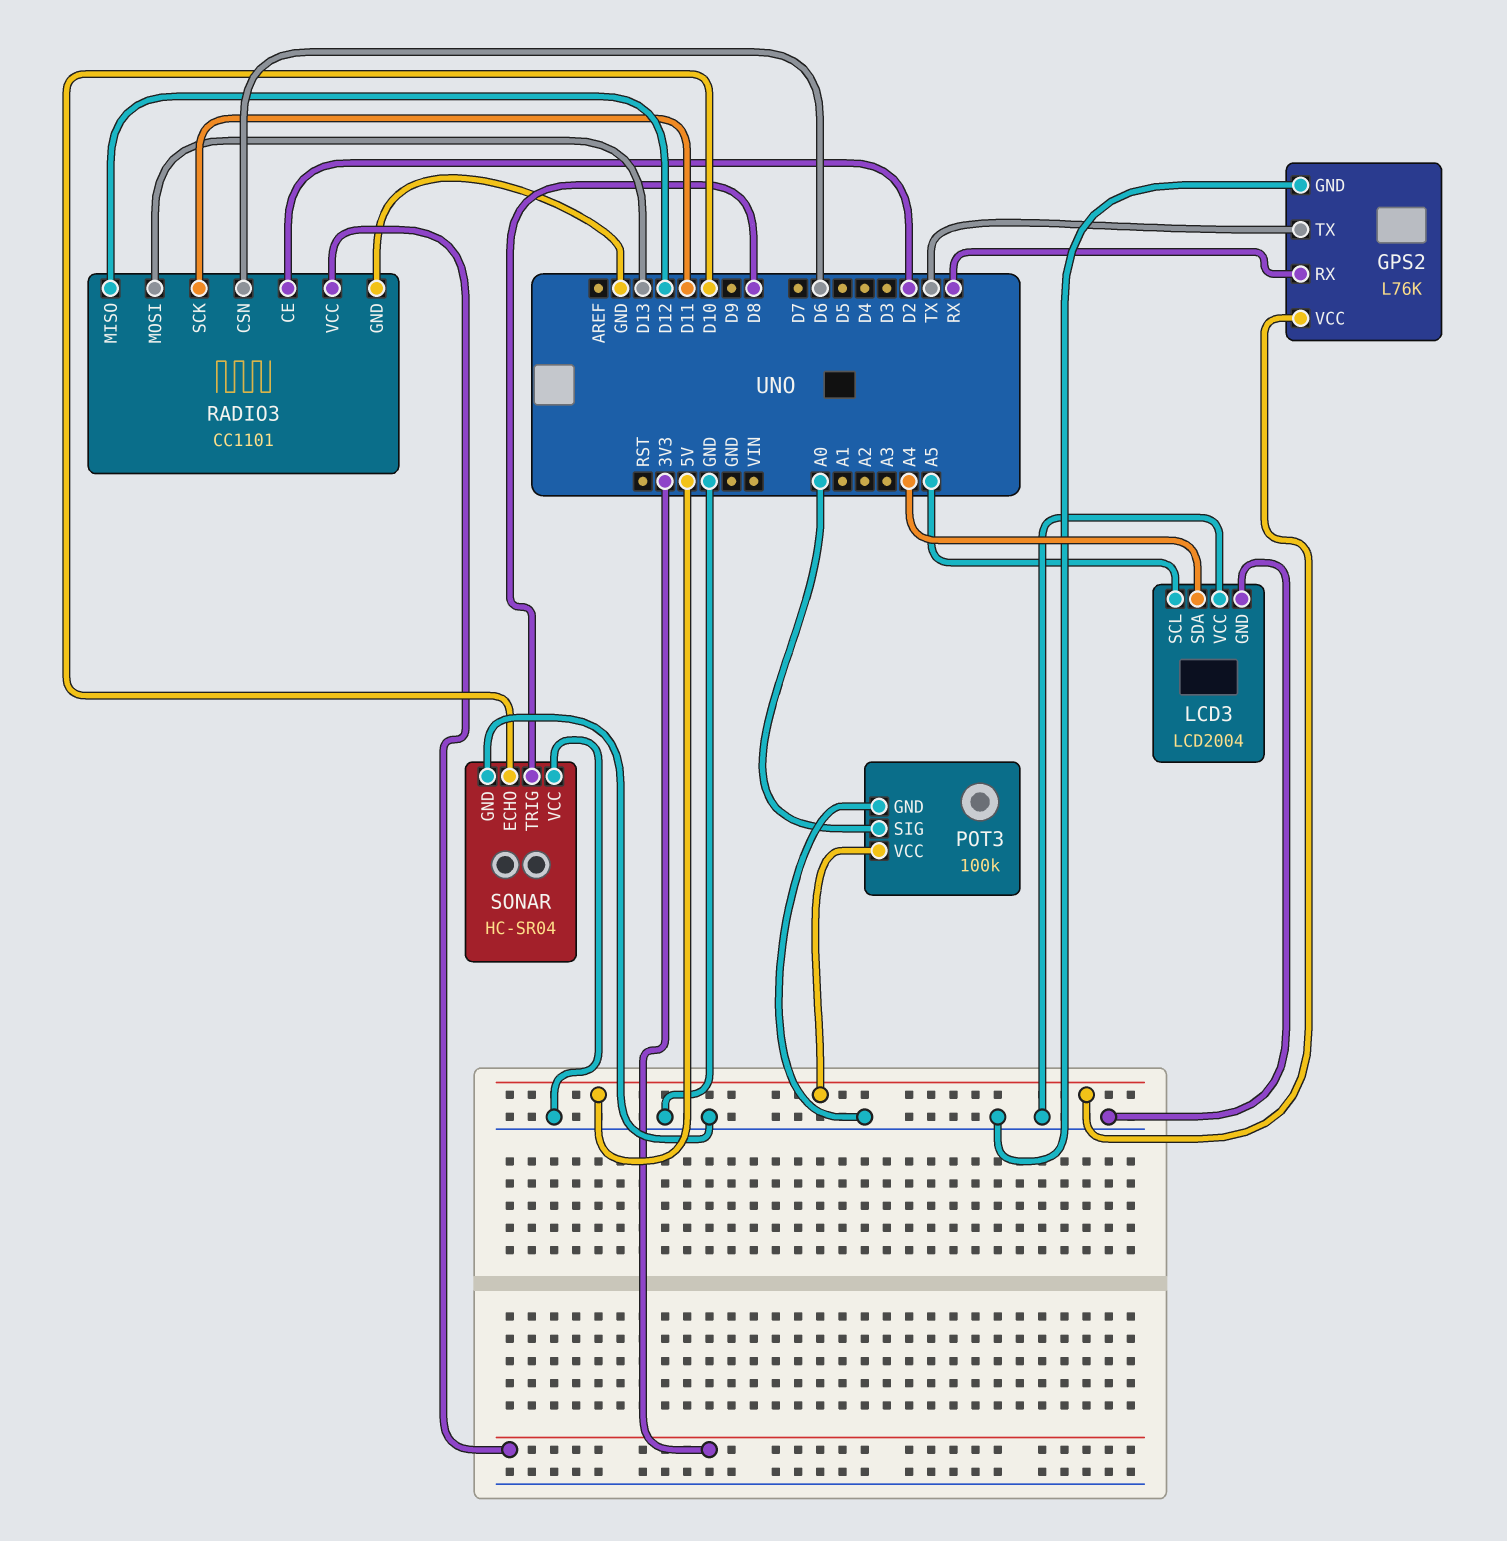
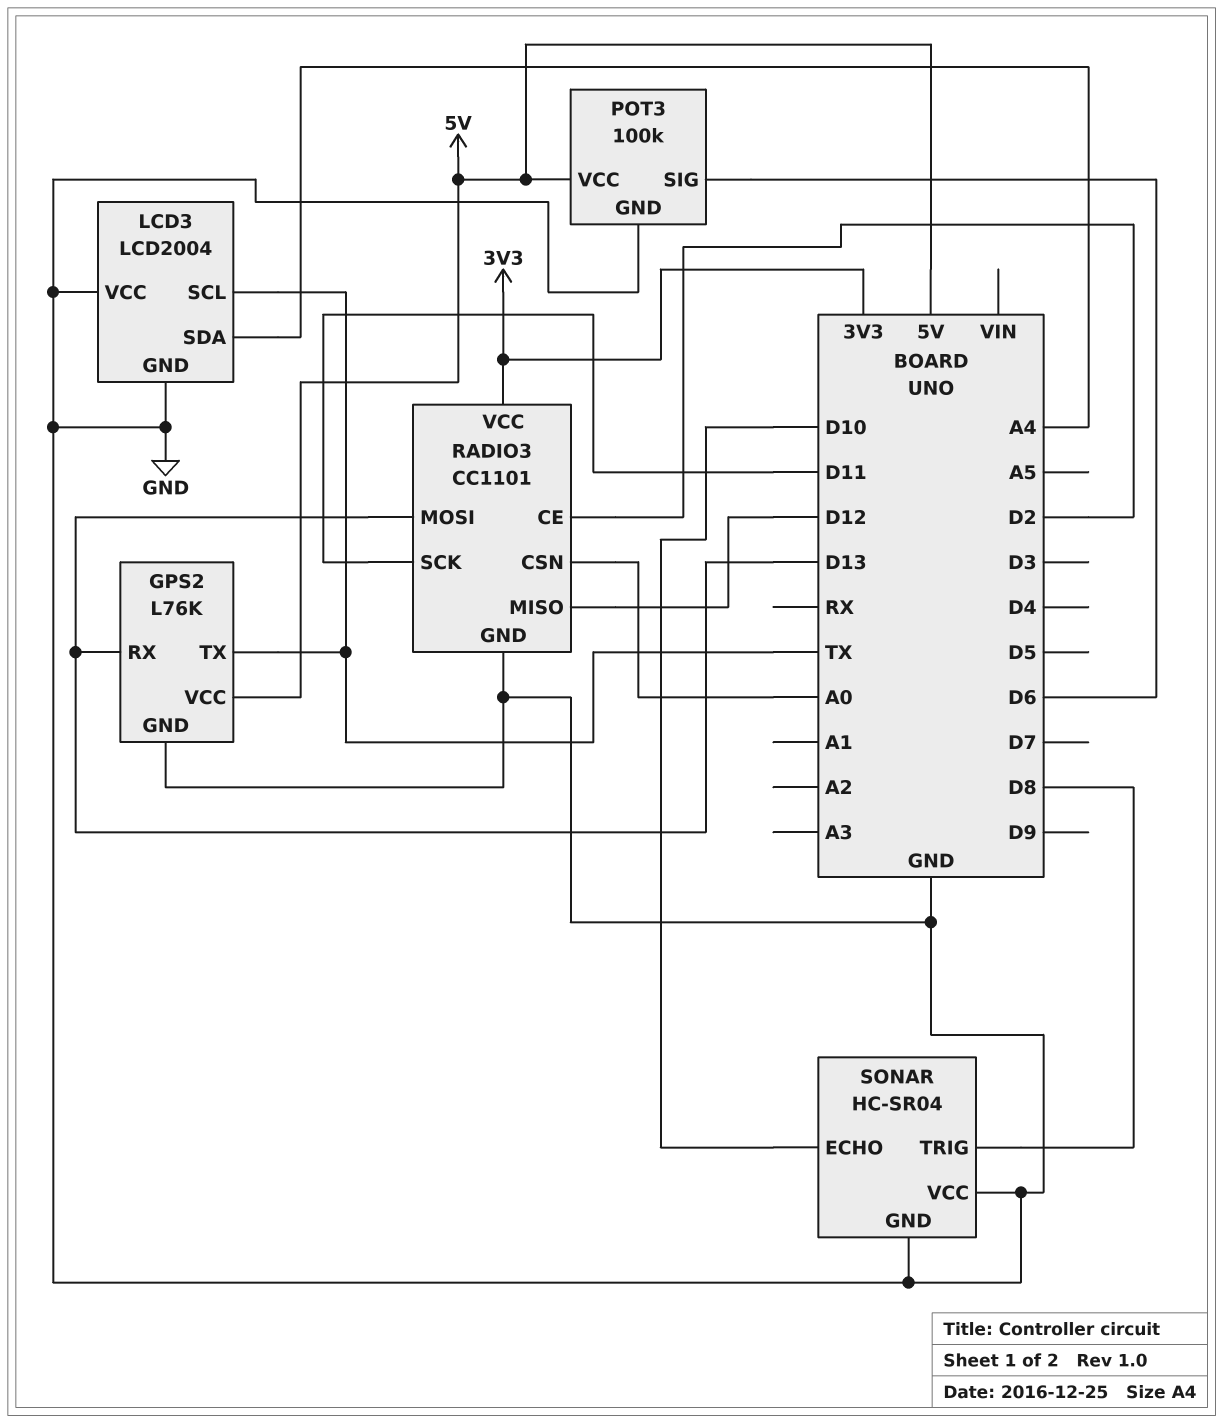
GPS2 pin RX: RX -> D13
LCD3 pin SCL: A5 -> TX
POT3 pin SIG: A0 -> D6
RADIO3 pin CSN: D6 -> A0

